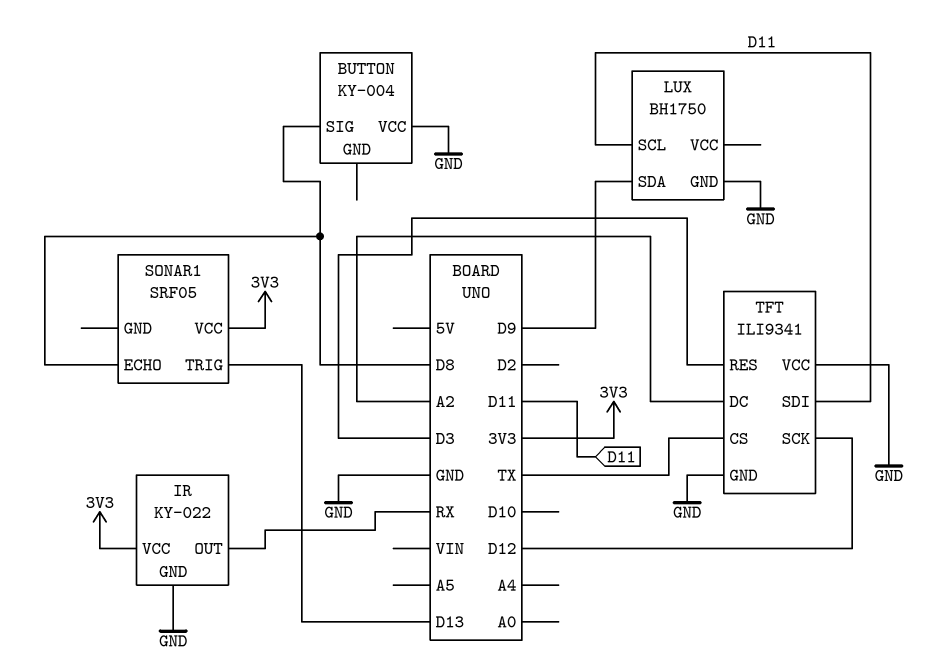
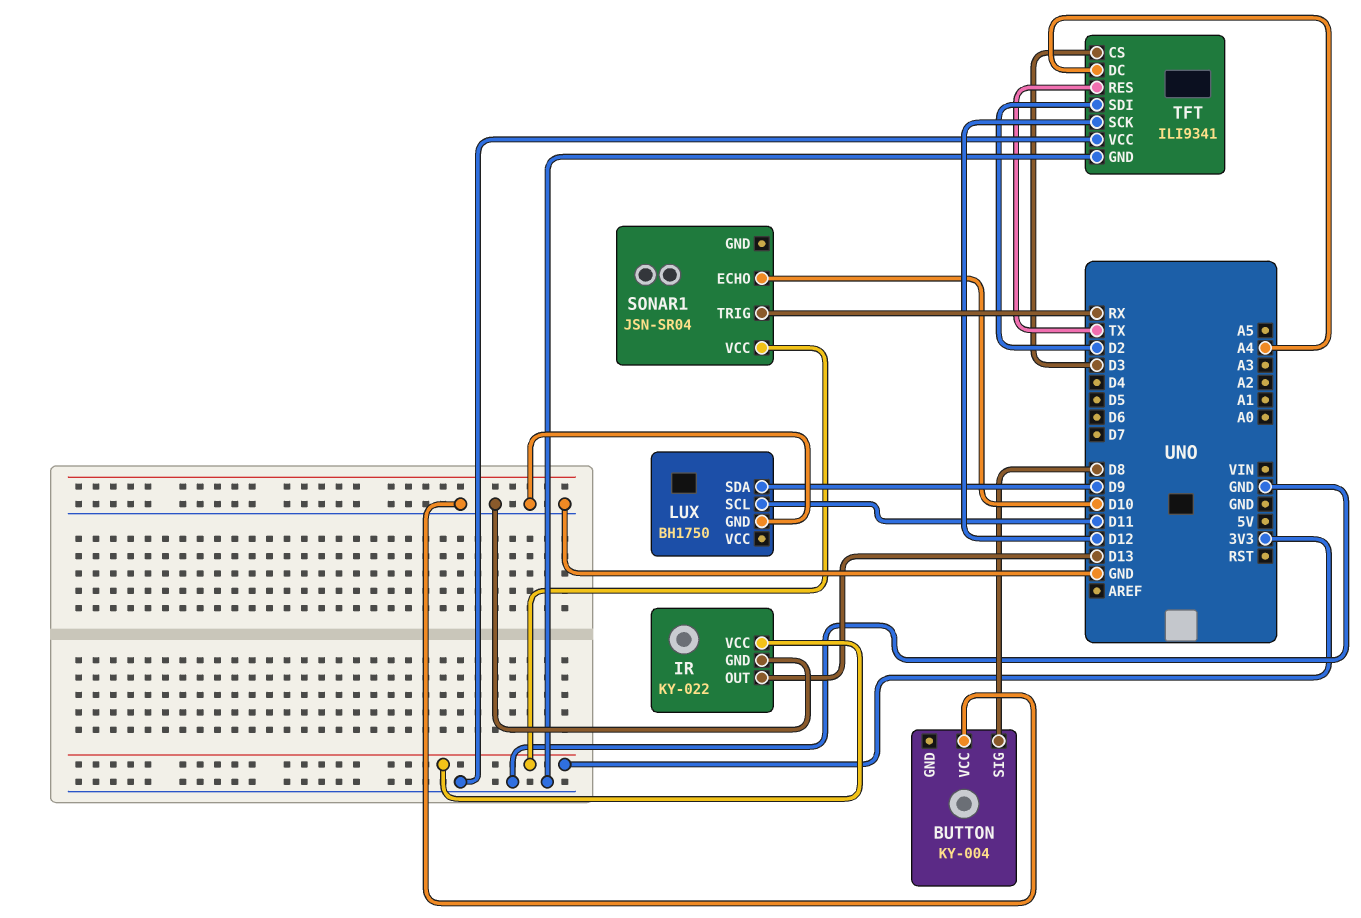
IR pin OUT: RX -> D13
SONAR1: SRF05 -> JSN-SR04
SONAR1 pin ECHO: D8 -> D10
SONAR1 pin TRIG: D13 -> RX
TFT pin CS: TX -> D3
TFT pin DC: A2 -> A4
TFT pin RES: D3 -> TX
TFT pin SDI: D11 -> D2

